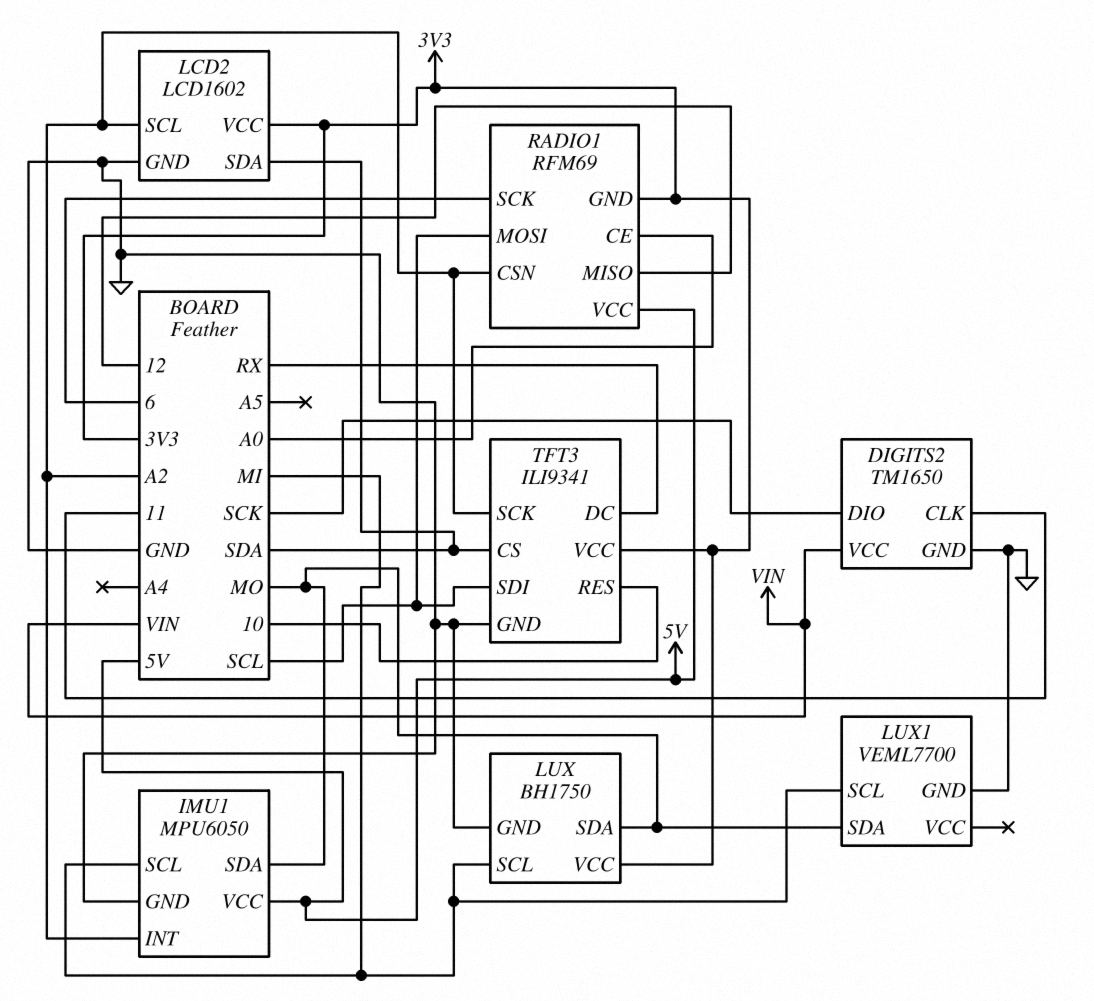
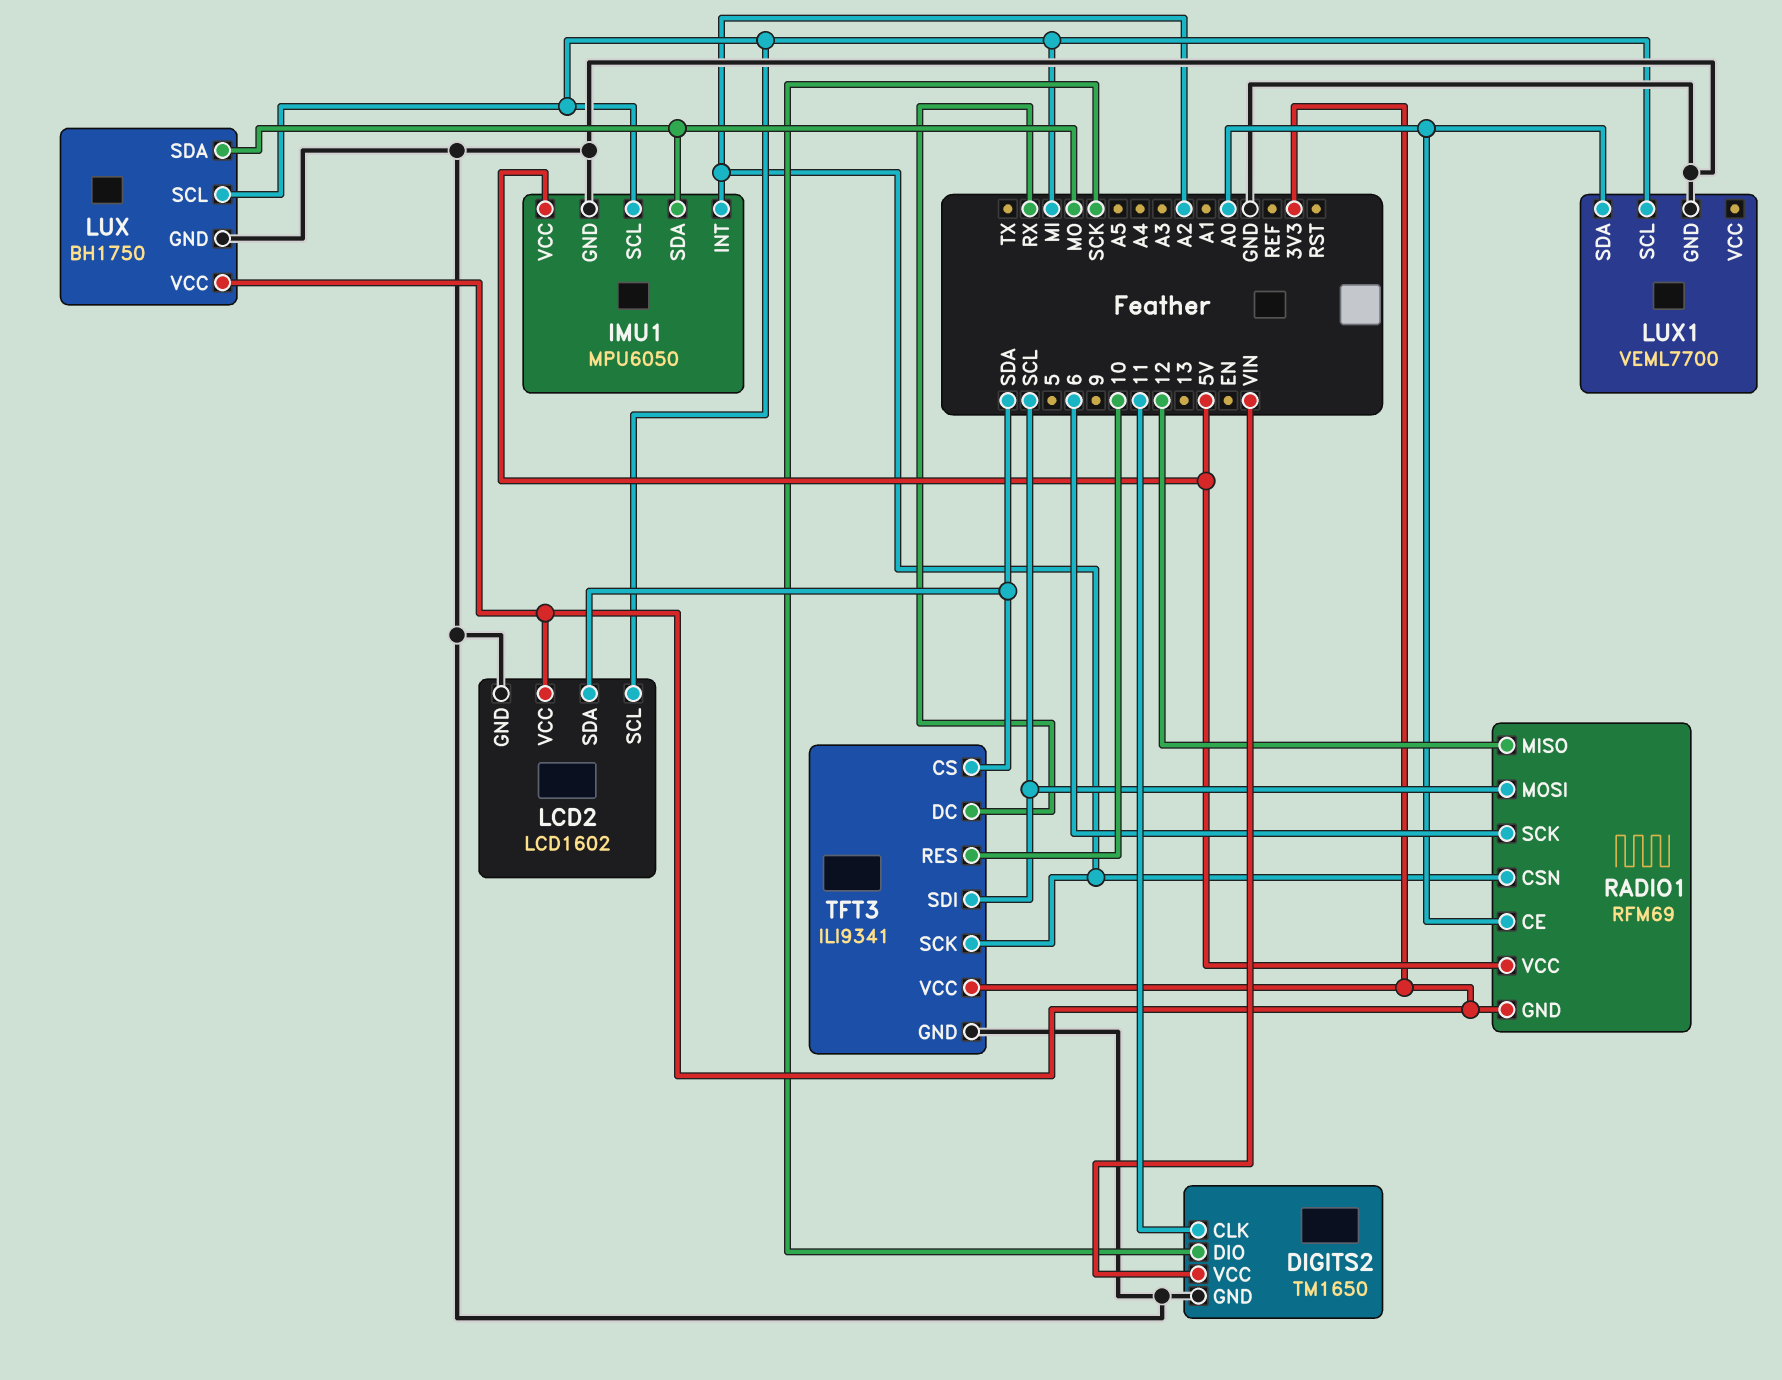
LCD2 pin SCL: A2 -> MI
LUX1 pin SDA: MO -> A0

